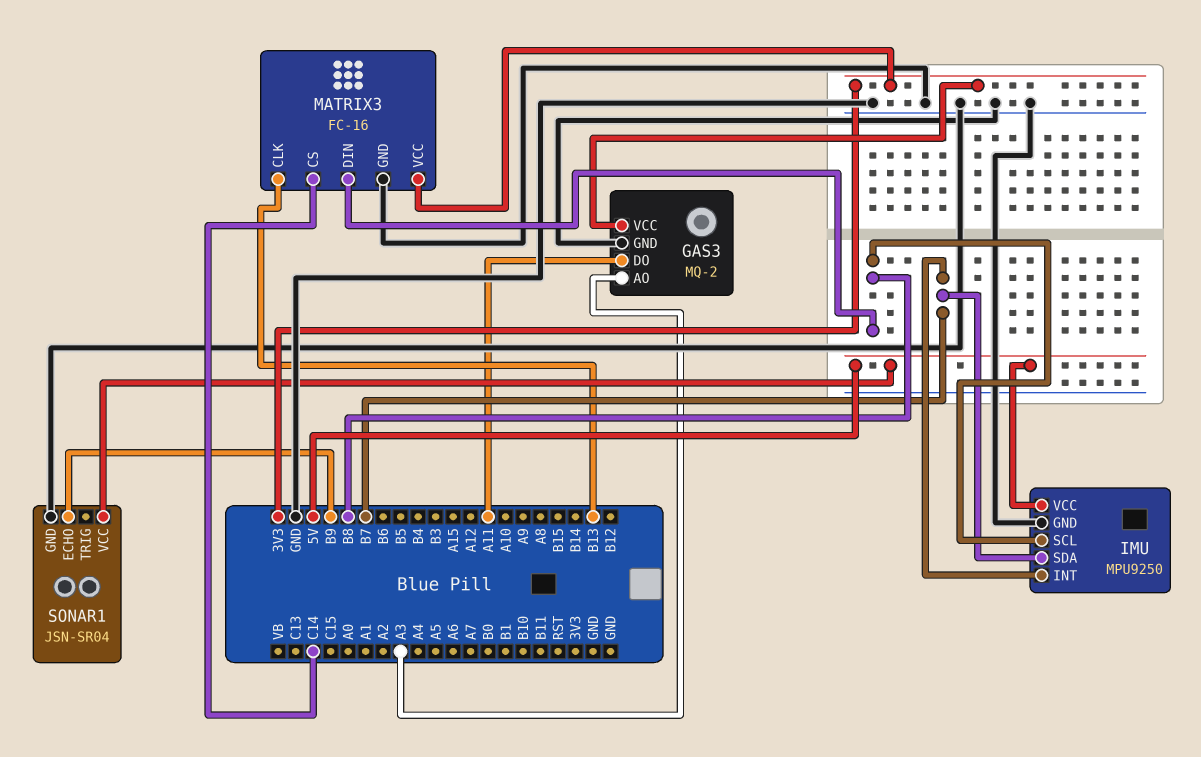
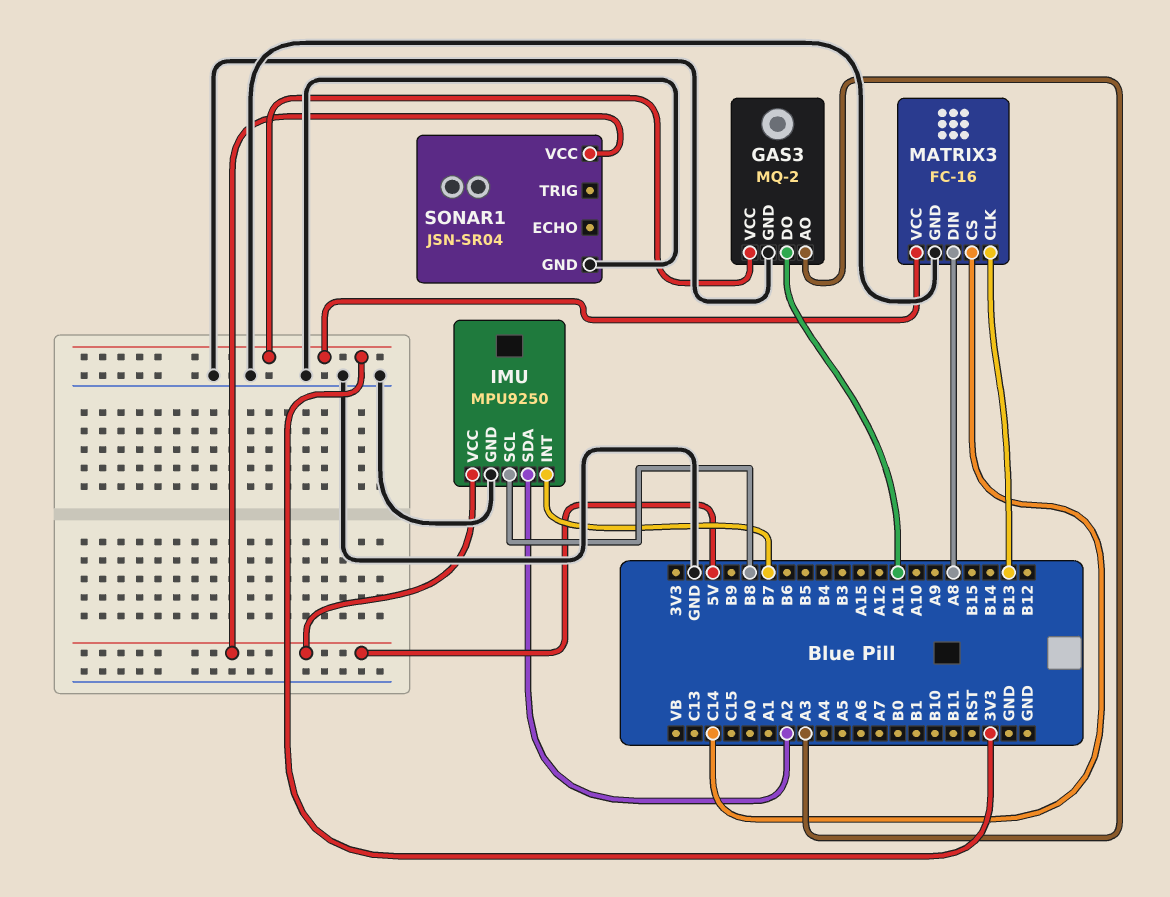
IMU pin SDA: B7 -> A2
MATRIX3 pin DIN: B8 -> A8
SONAR1 pin ECHO: B9 -> none

